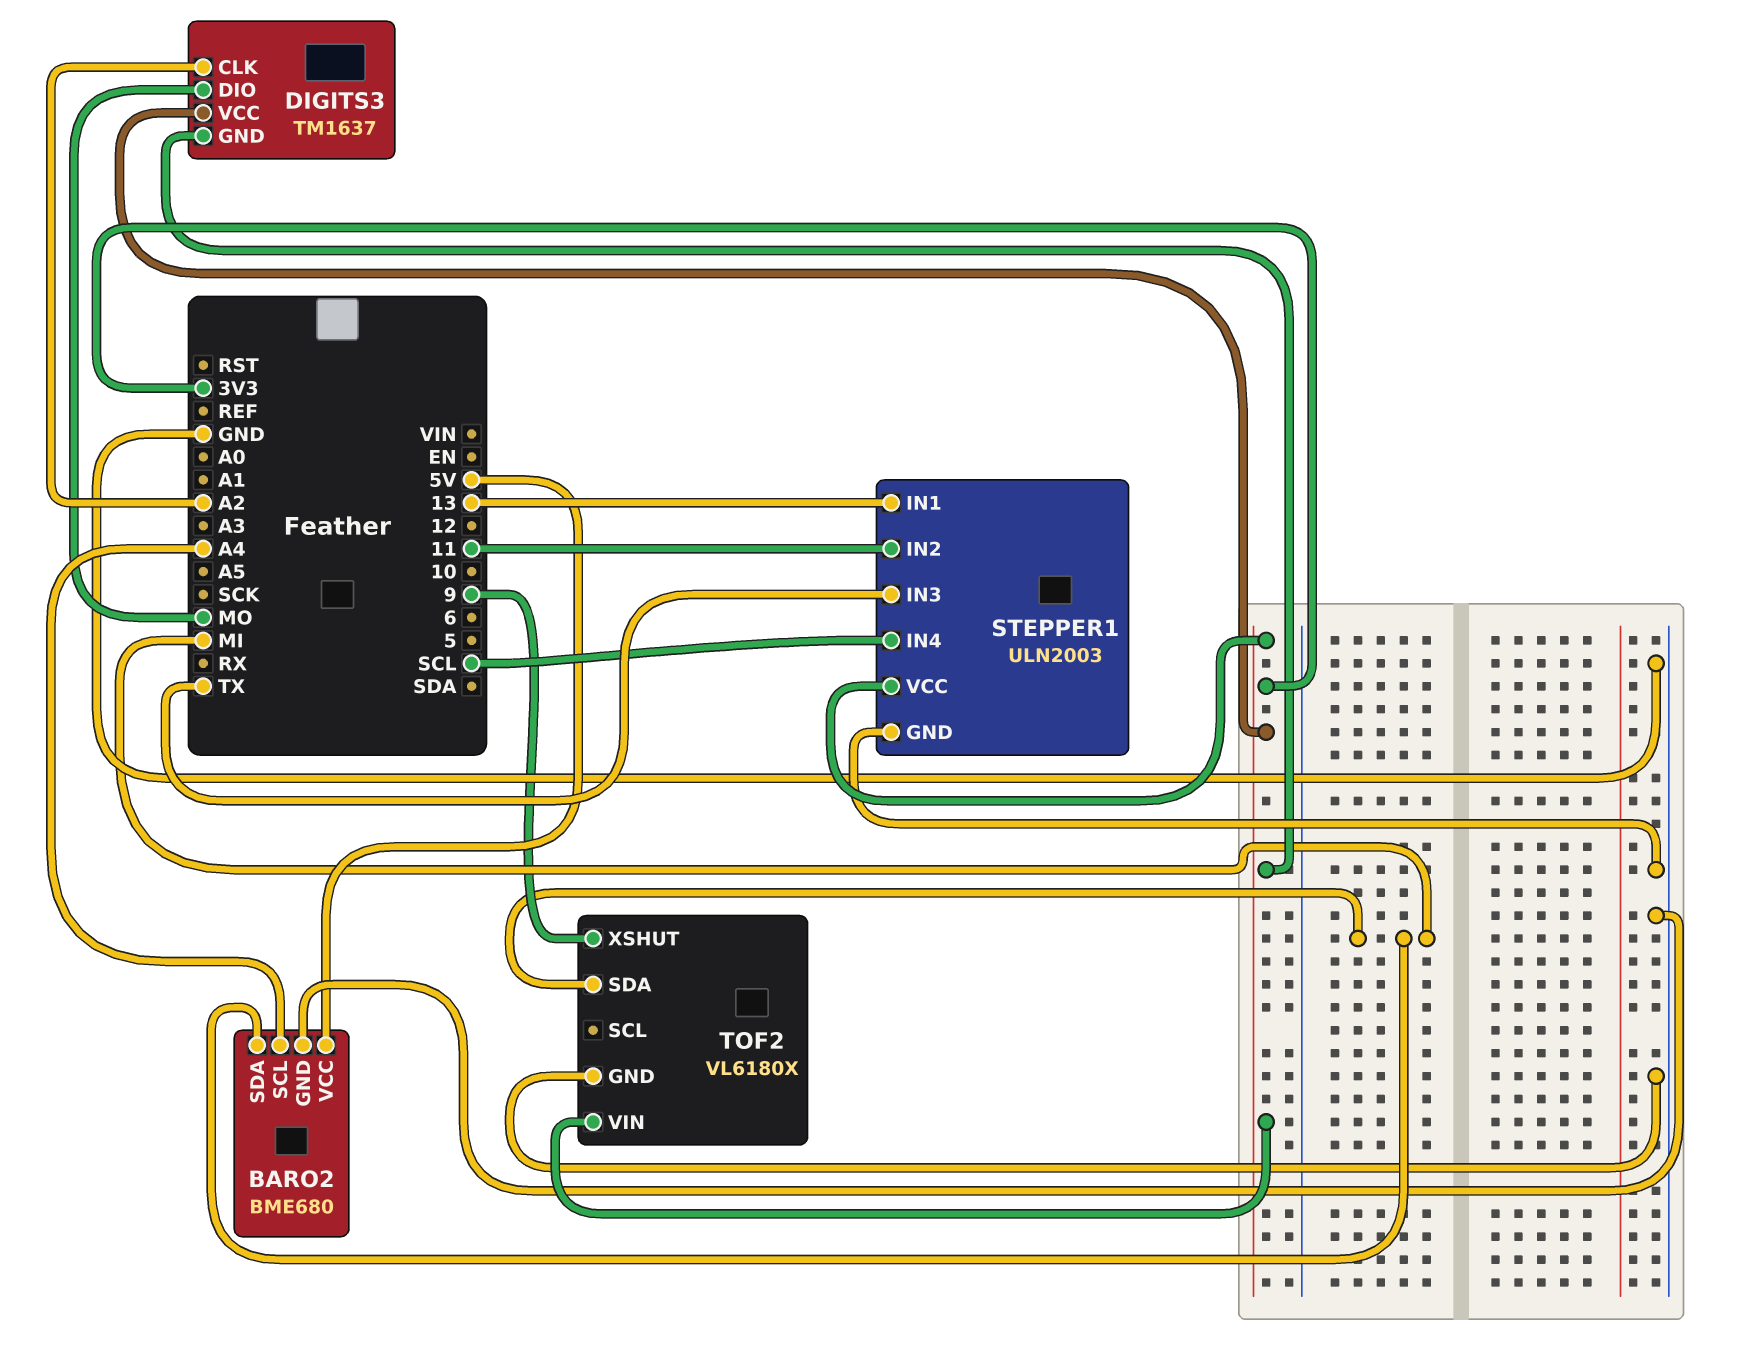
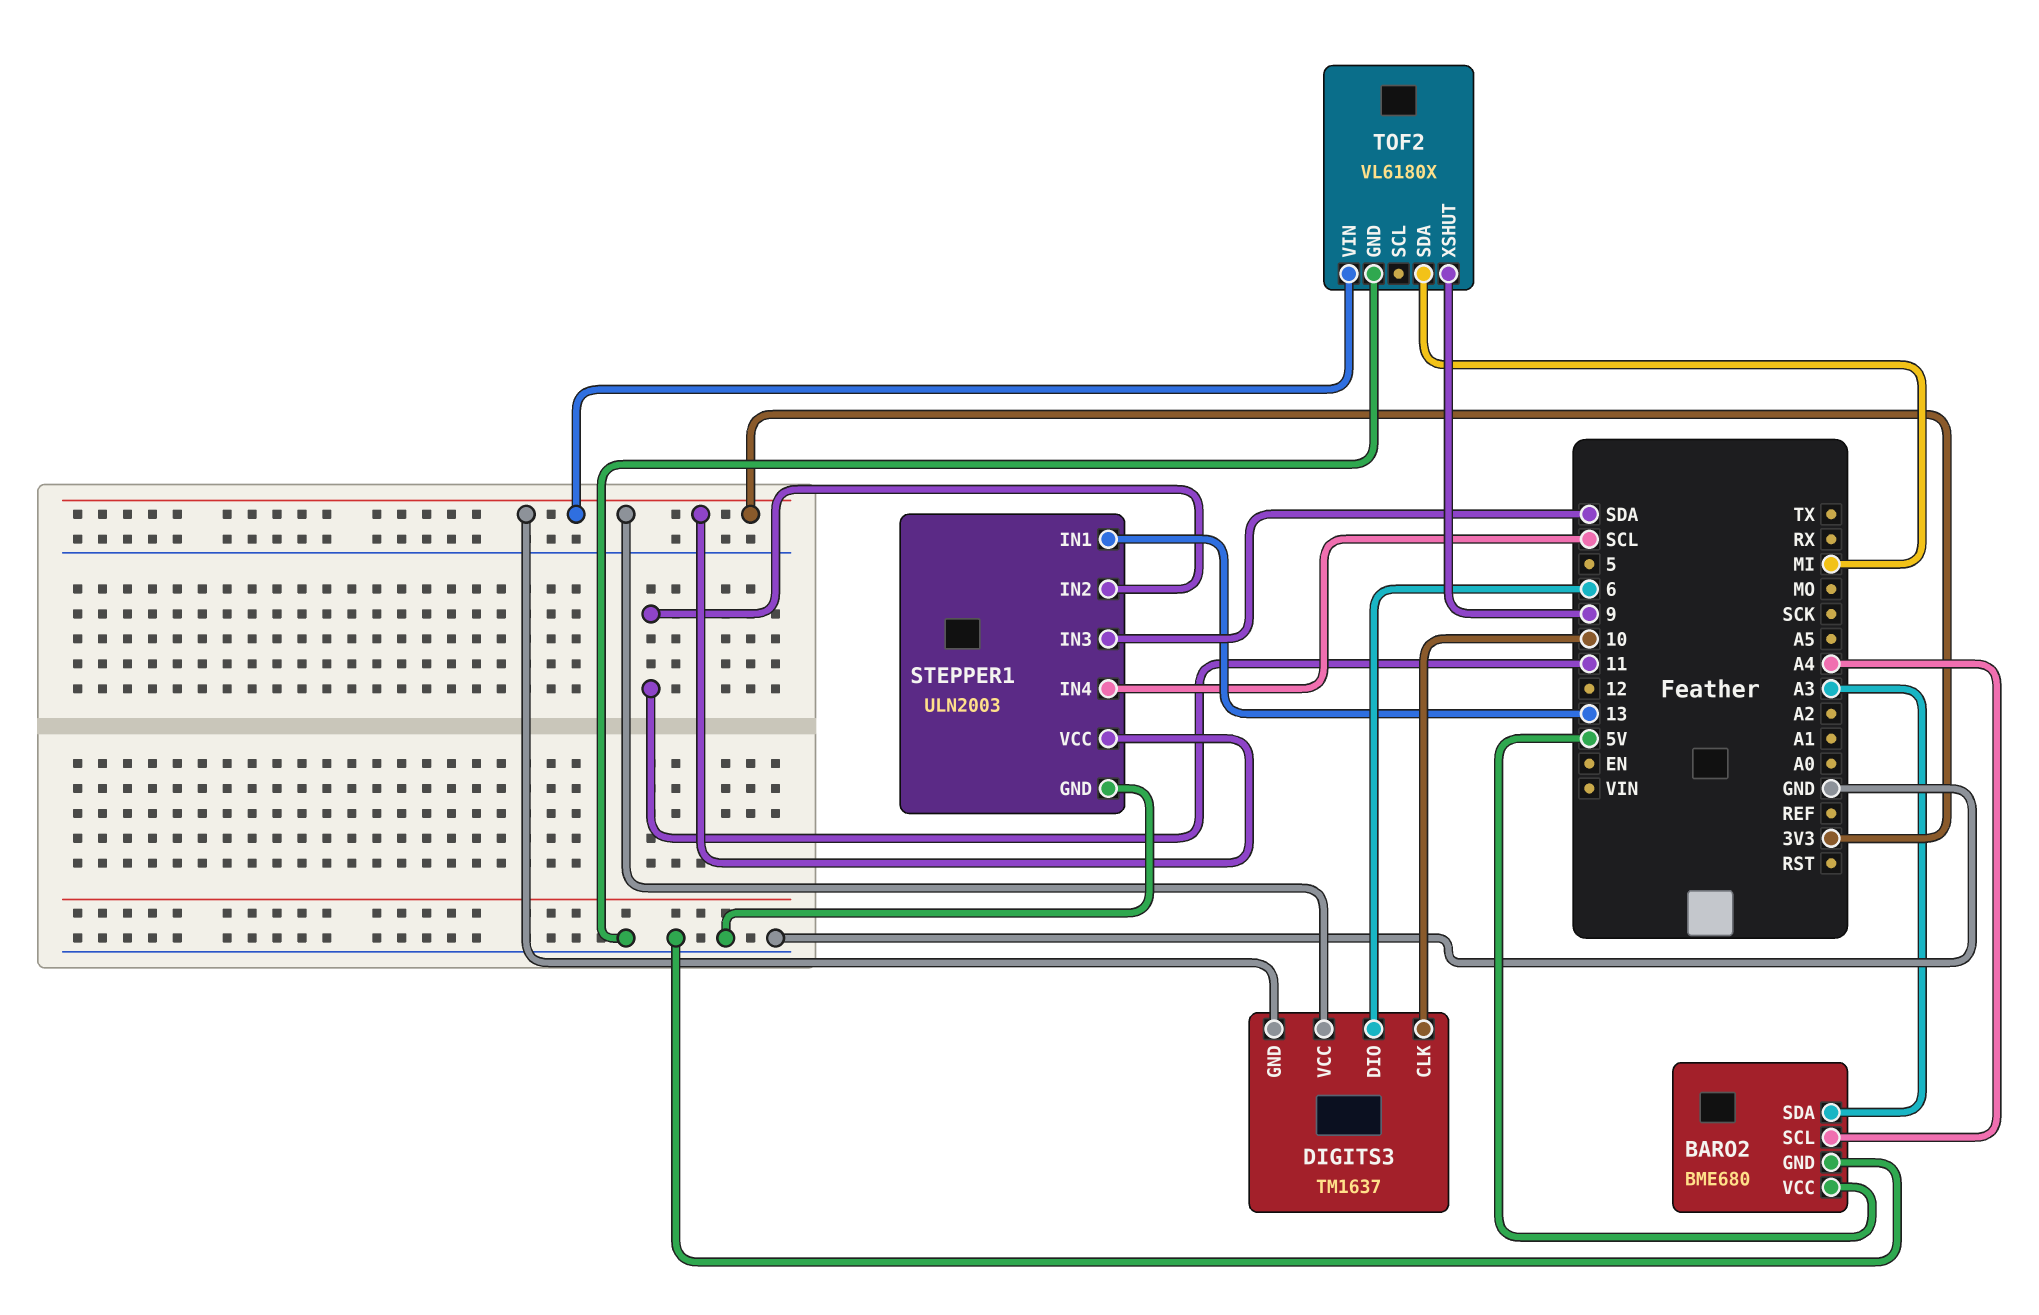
BARO2 pin SDA: MI -> A3
DIGITS3 pin CLK: A2 -> 10
DIGITS3 pin DIO: MO -> 6
STEPPER1 pin IN3: TX -> SDA

